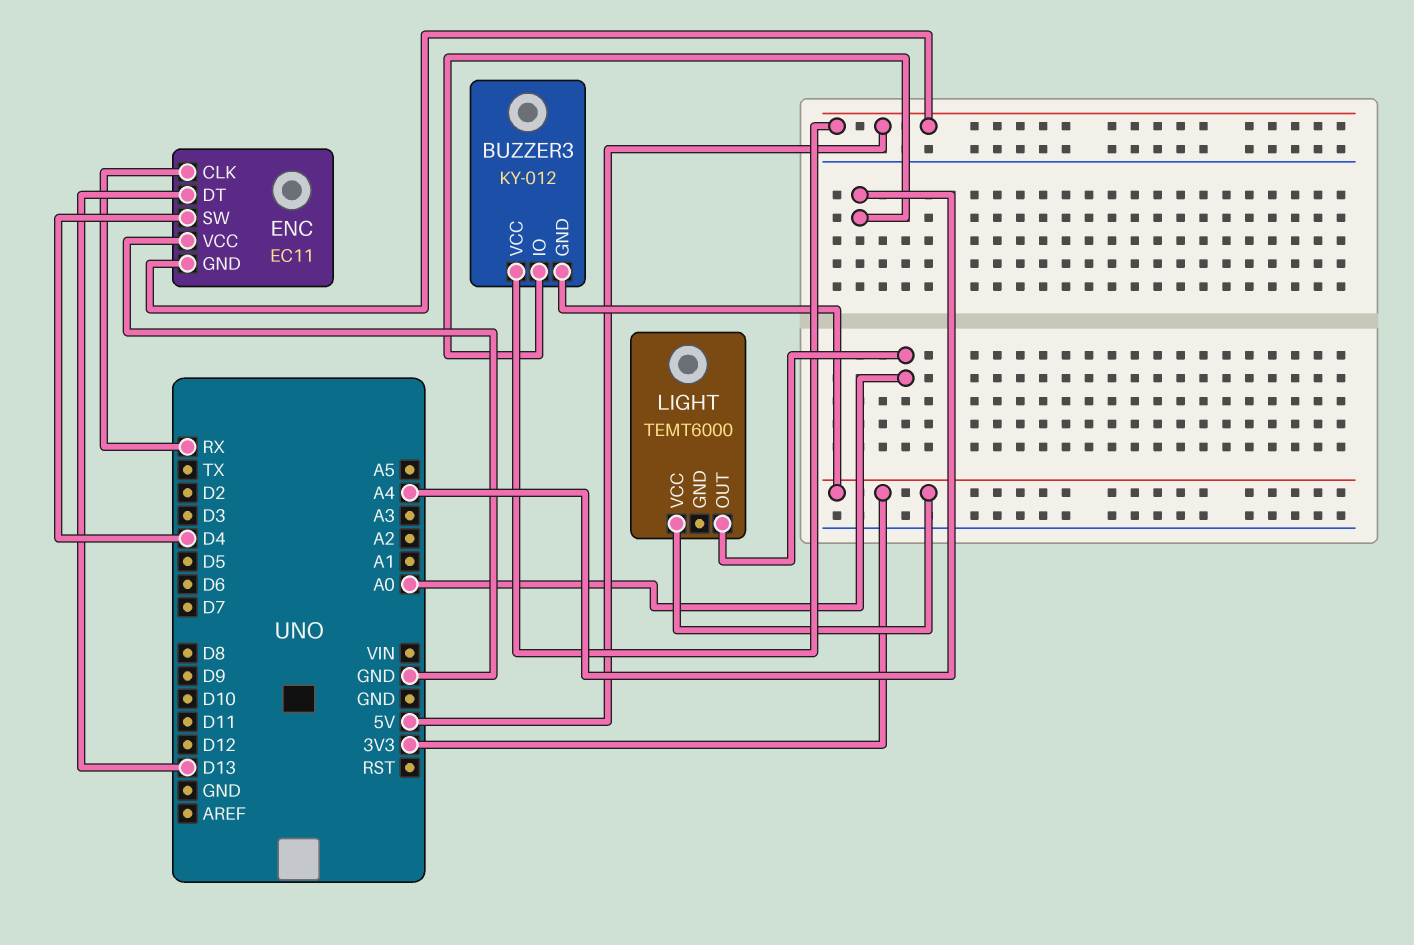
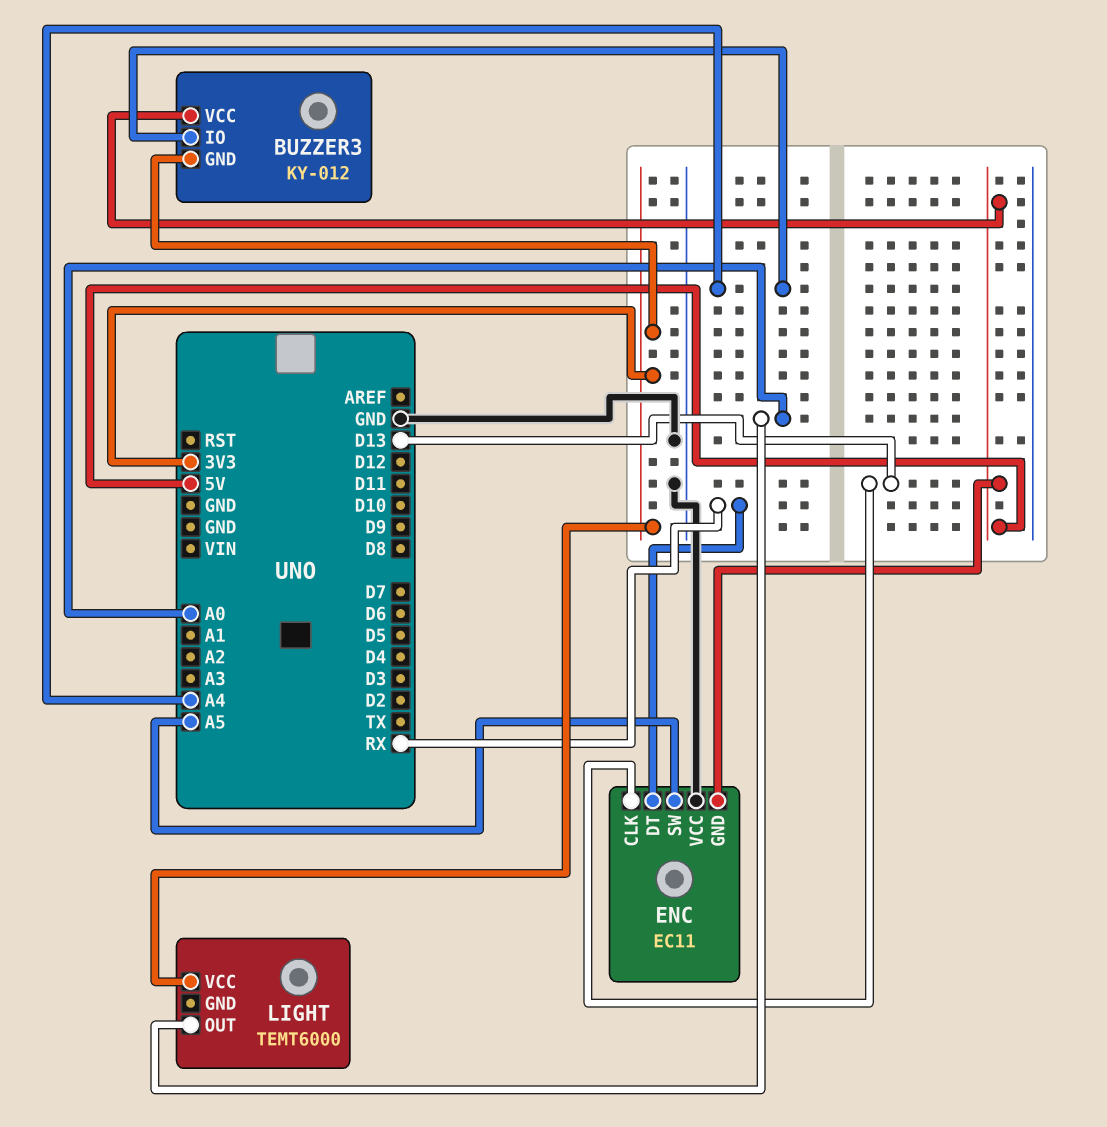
ENC pin CLK: RX -> D13
ENC pin DT: D13 -> RX
ENC pin SW: D4 -> A5

